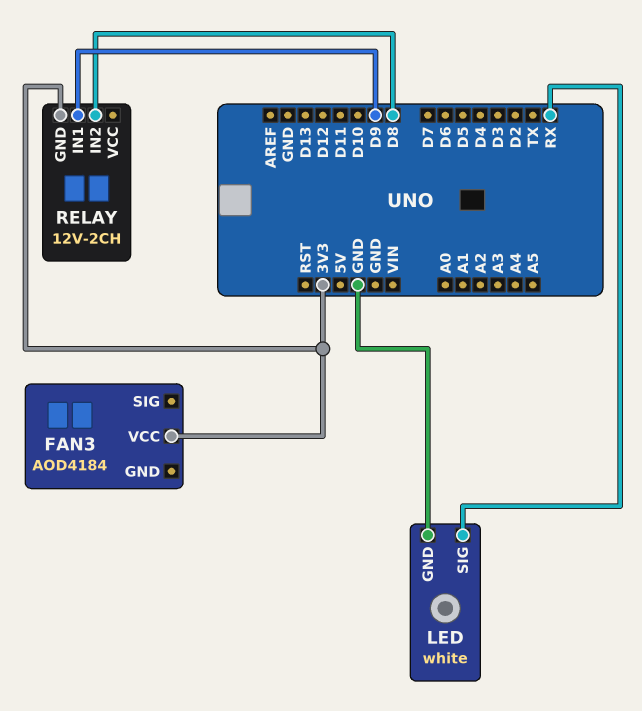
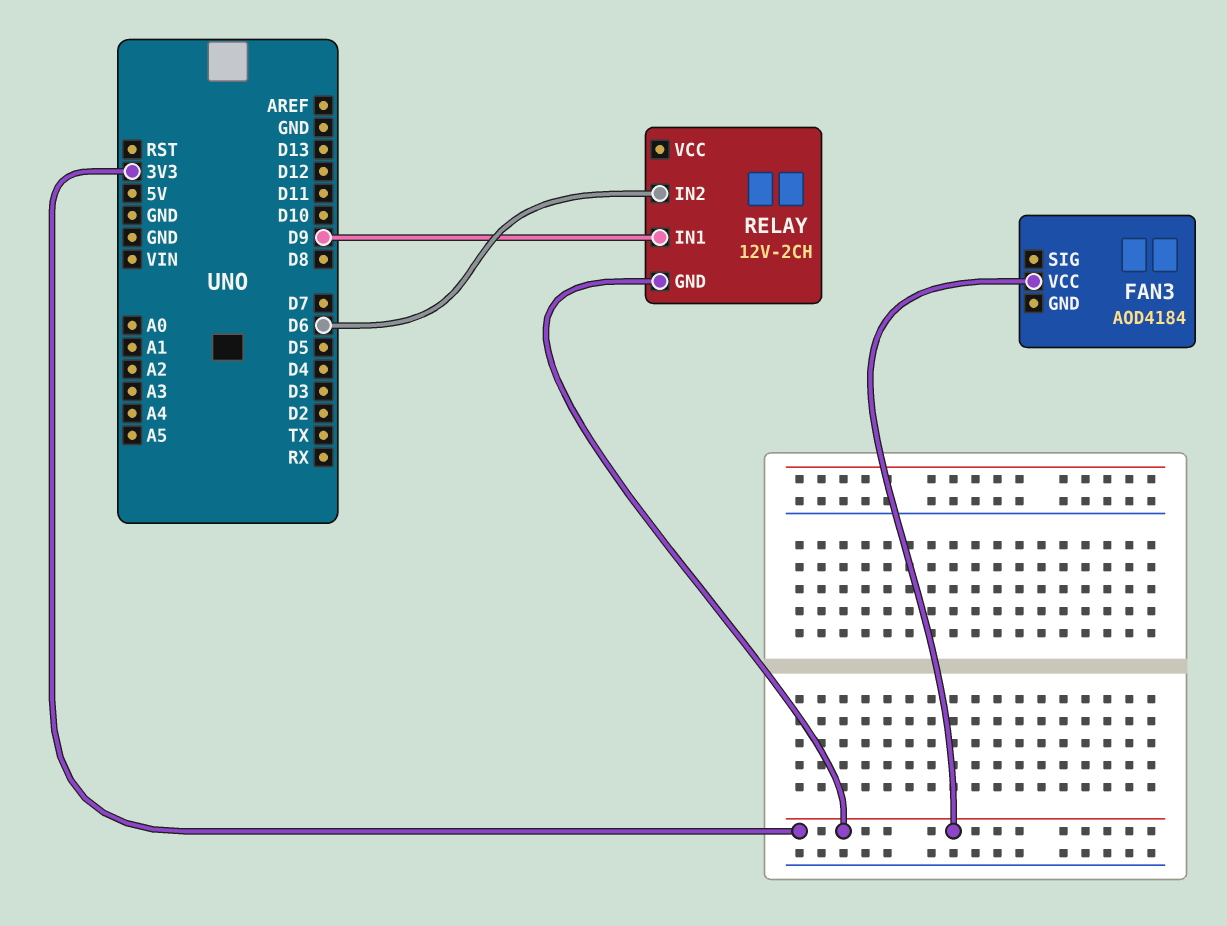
LED: white -> none
LED pin GND: GND -> none
LED pin SIG: RX -> none
RELAY pin IN2: D8 -> D6

